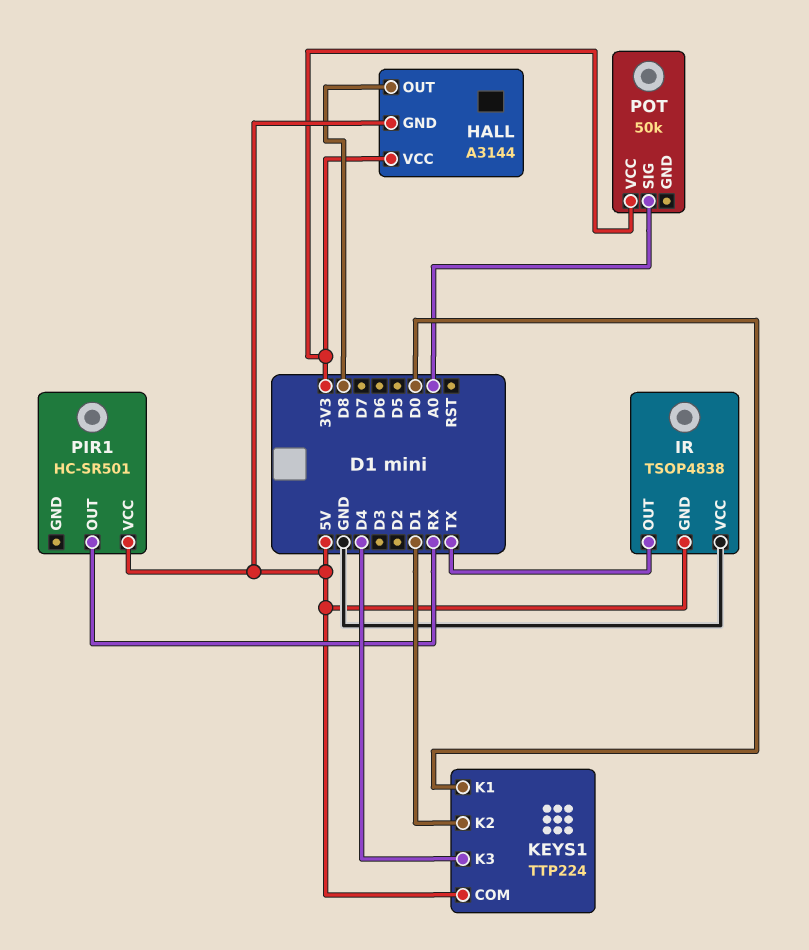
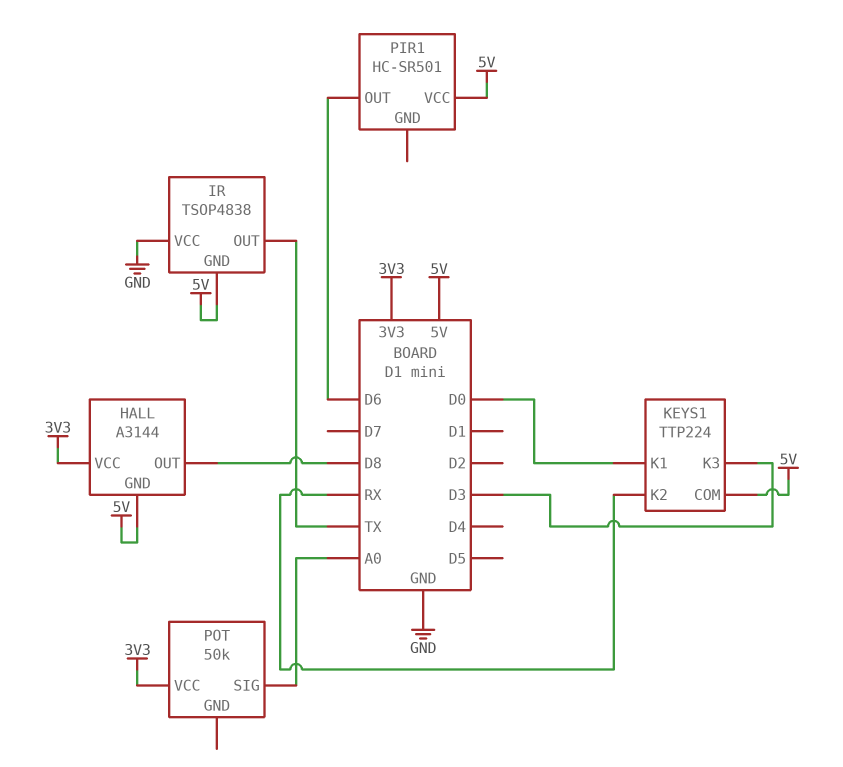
KEYS1 pin K2: D1 -> RX
KEYS1 pin K3: D4 -> D3
PIR1 pin OUT: RX -> D6

